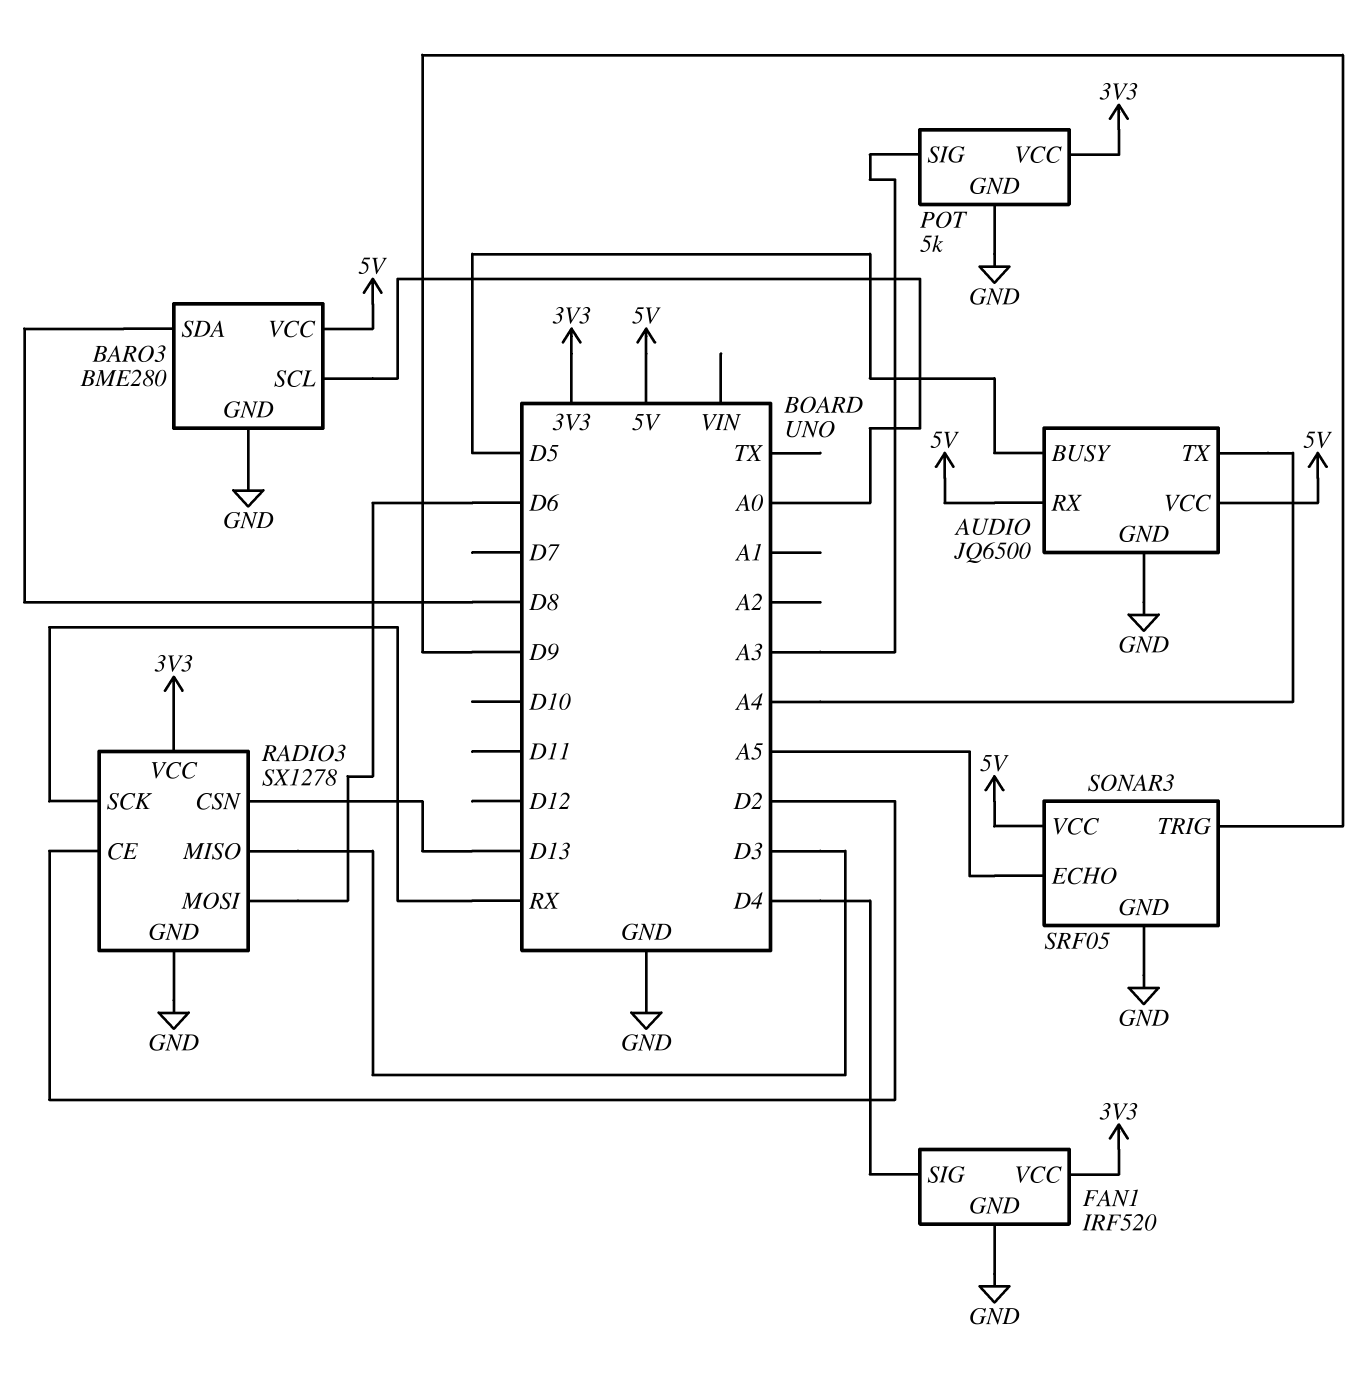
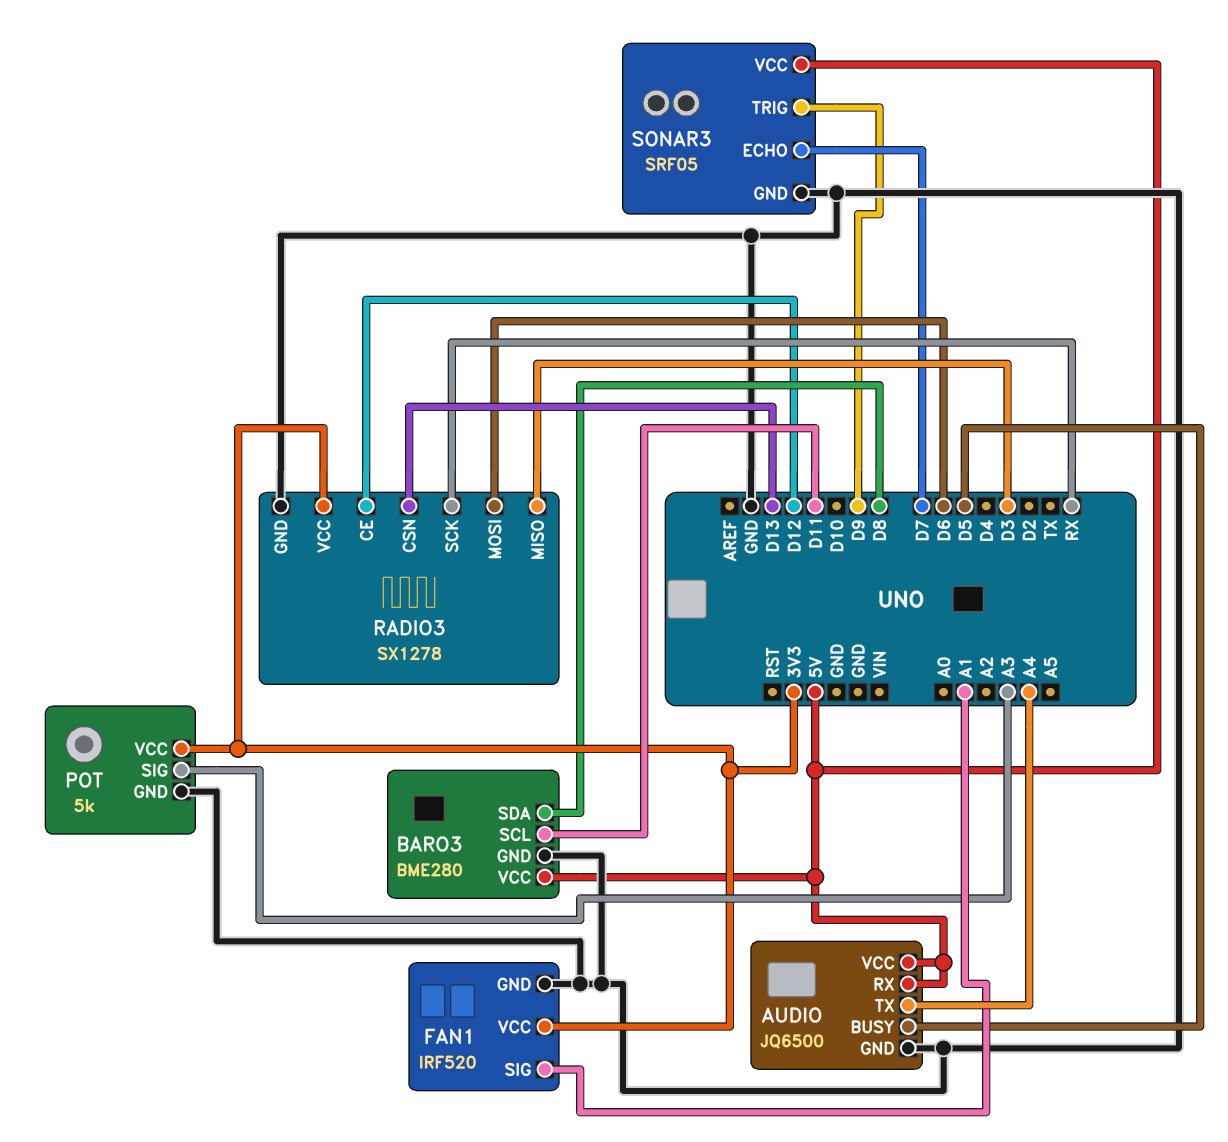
BARO3 pin SCL: A0 -> D11
FAN1 pin SIG: D4 -> A1
RADIO3 pin CE: D2 -> D12
SONAR3 pin ECHO: A5 -> D7

